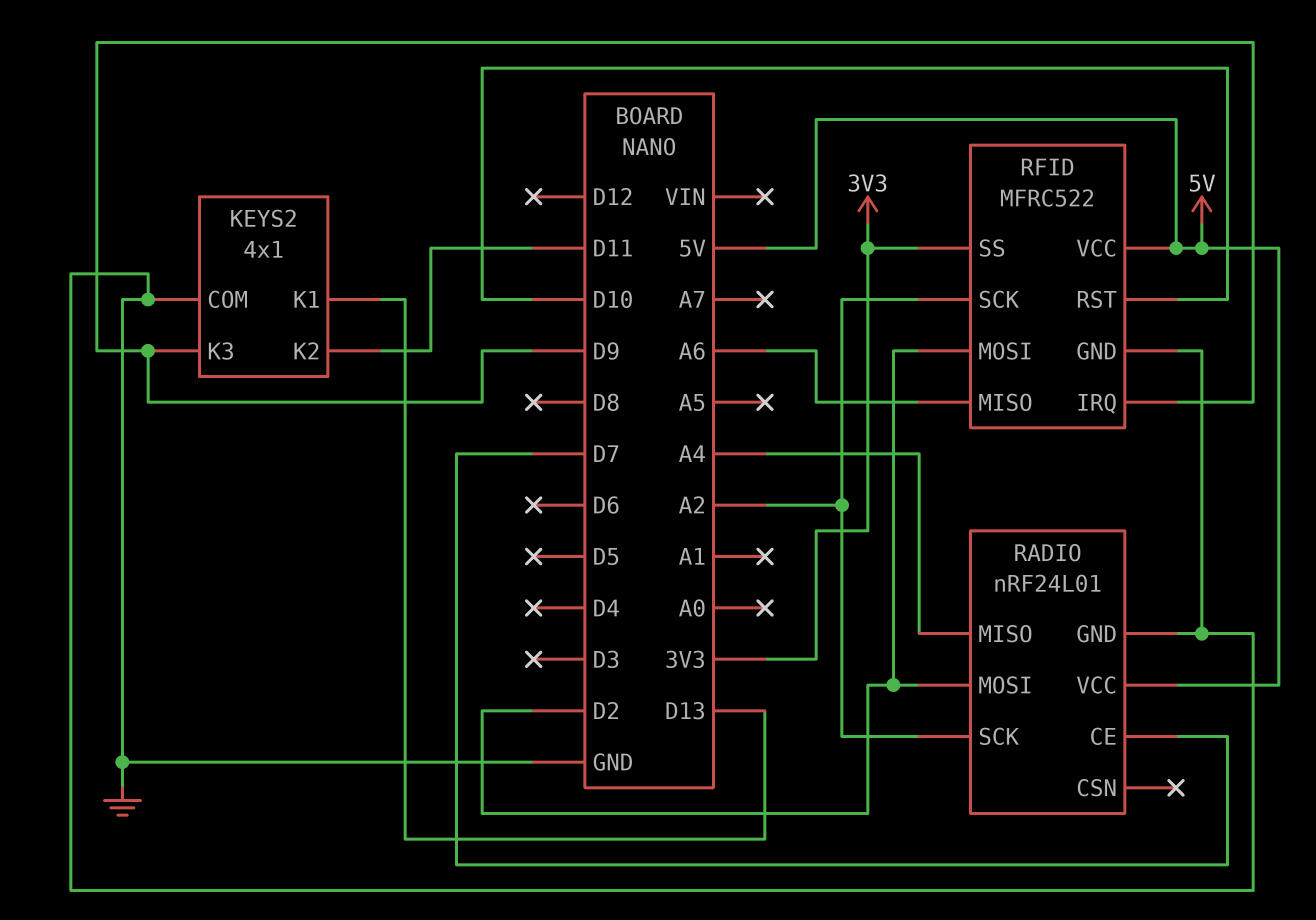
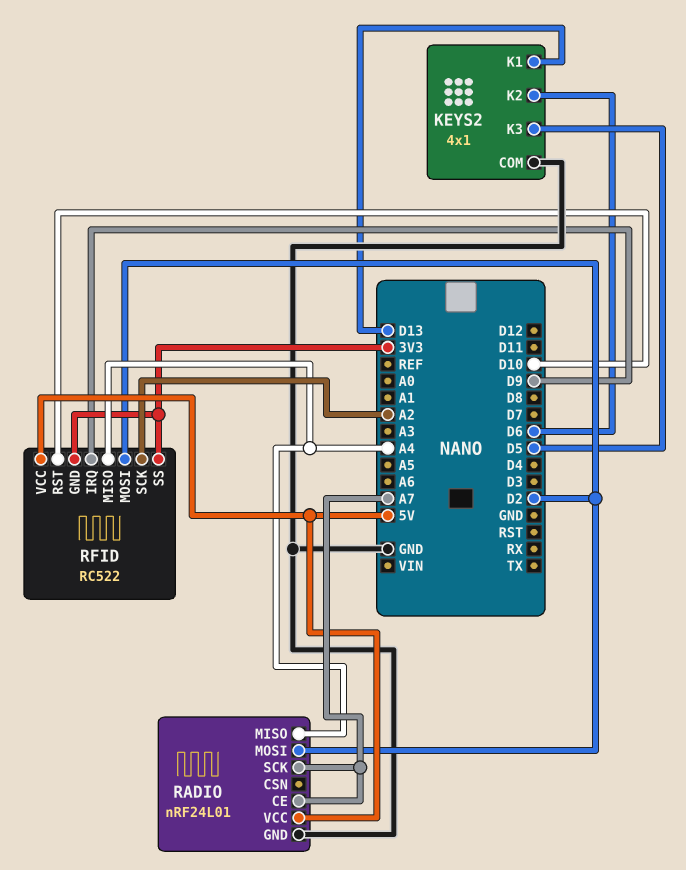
KEYS2 pin K2: D11 -> D6
KEYS2 pin K3: D9 -> D5
RADIO pin CE: D7 -> A7
RADIO pin SCK: A2 -> A7
RFID: MFRC522 -> RC522
RFID pin GND: GND -> 3V3
RFID pin MISO: A6 -> A4

